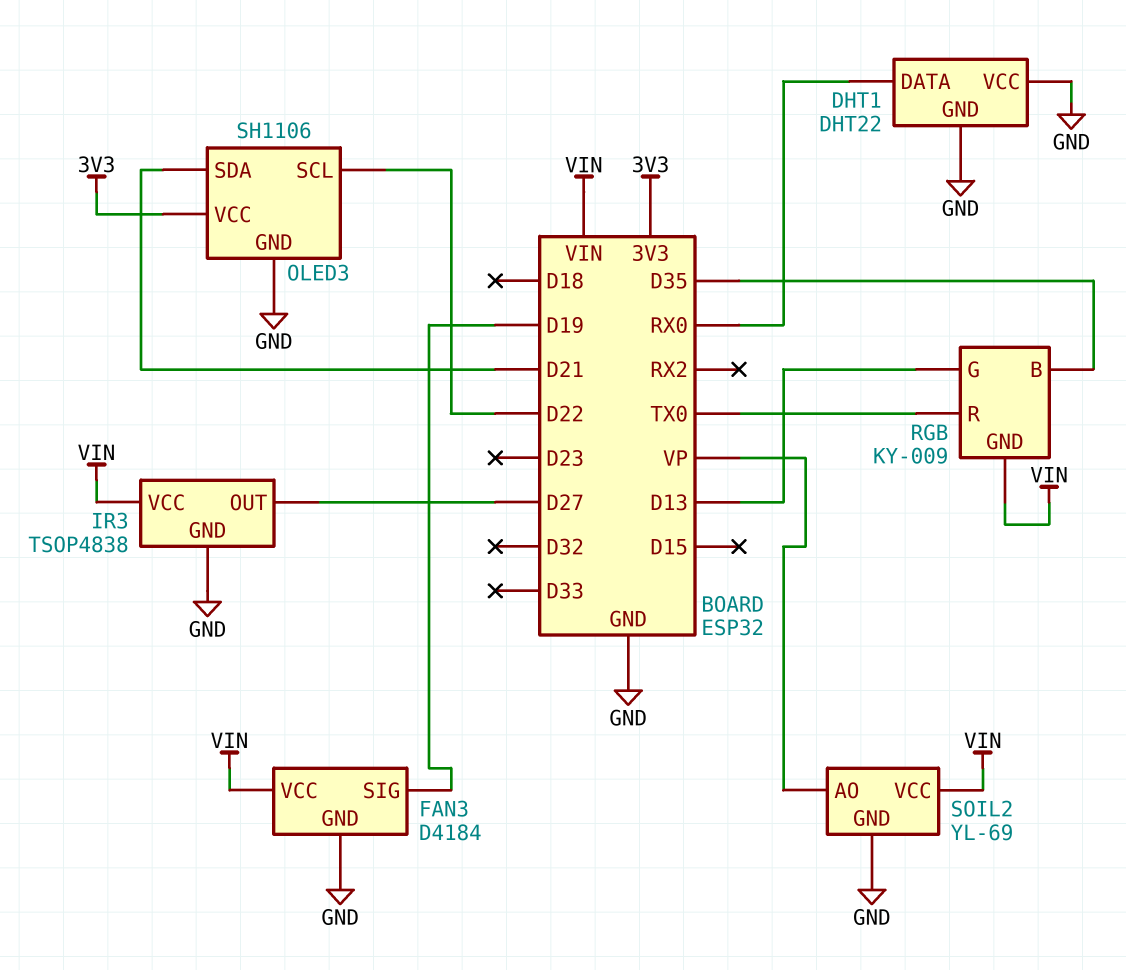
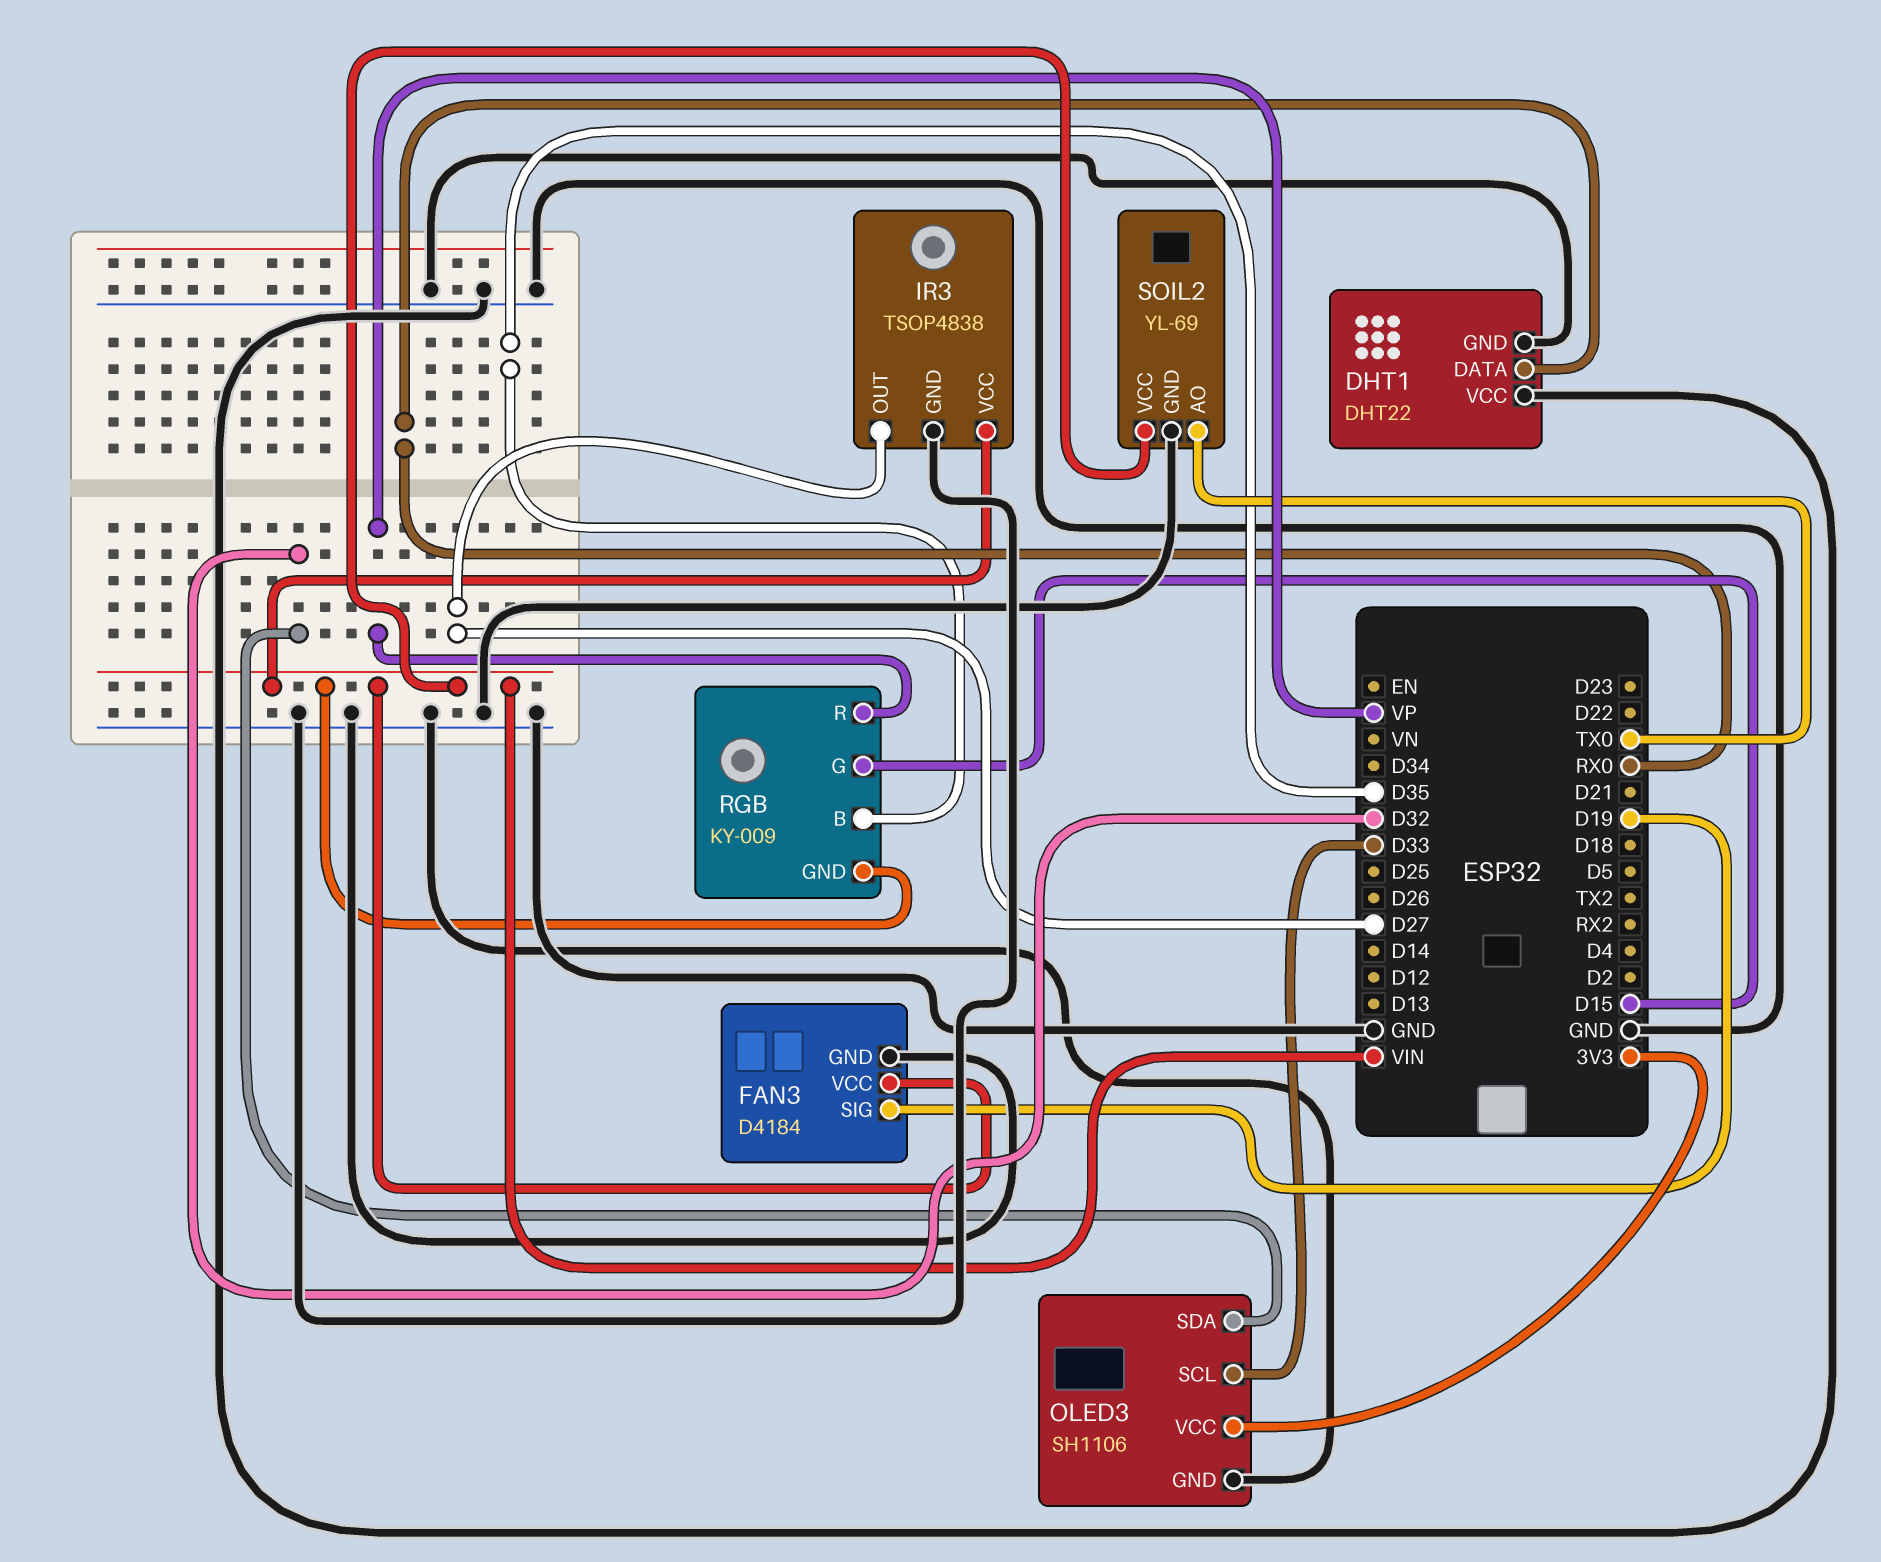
OLED3 pin SCL: D22 -> D33
OLED3 pin SDA: D21 -> D32
RGB pin G: D13 -> D15
RGB pin R: TX0 -> VP
SOIL2 pin AO: VP -> TX0

